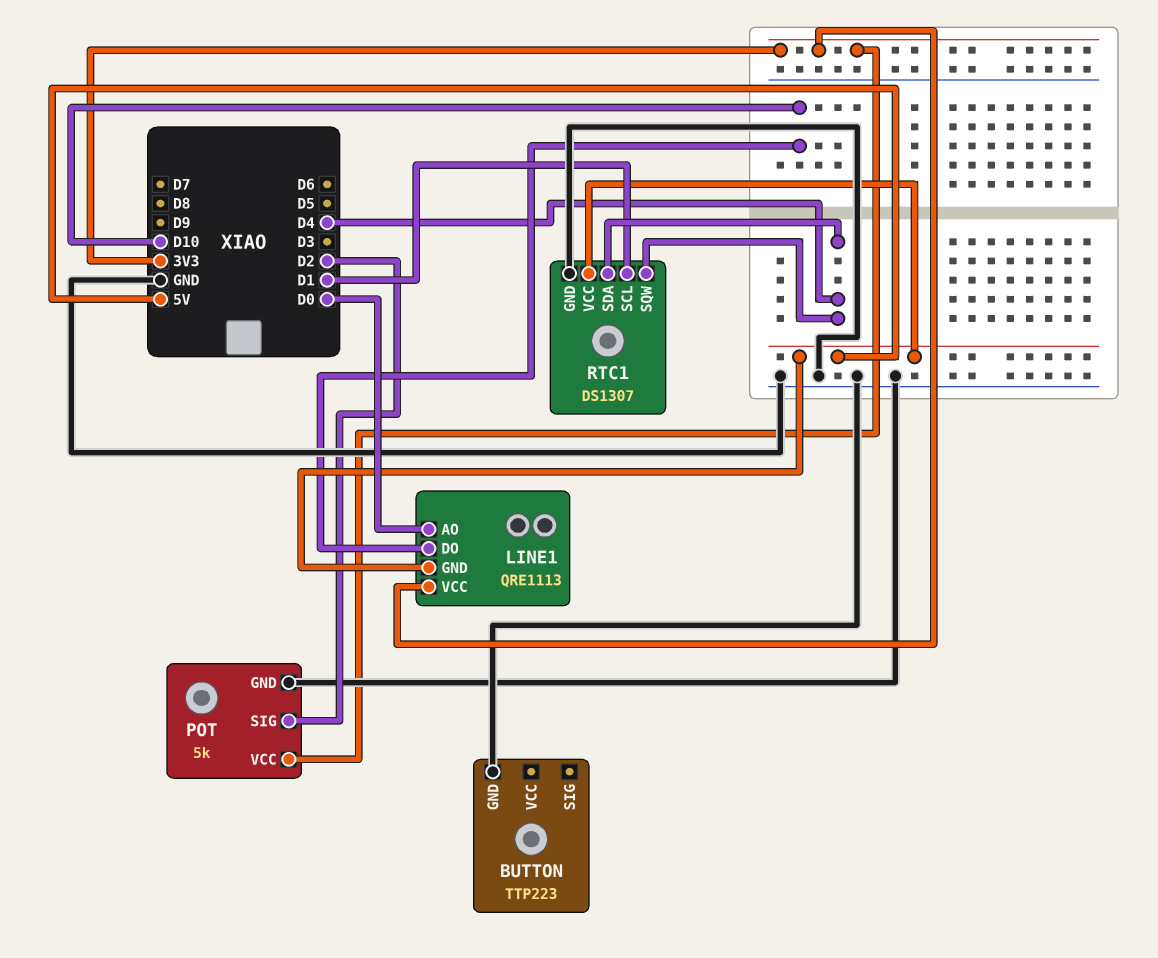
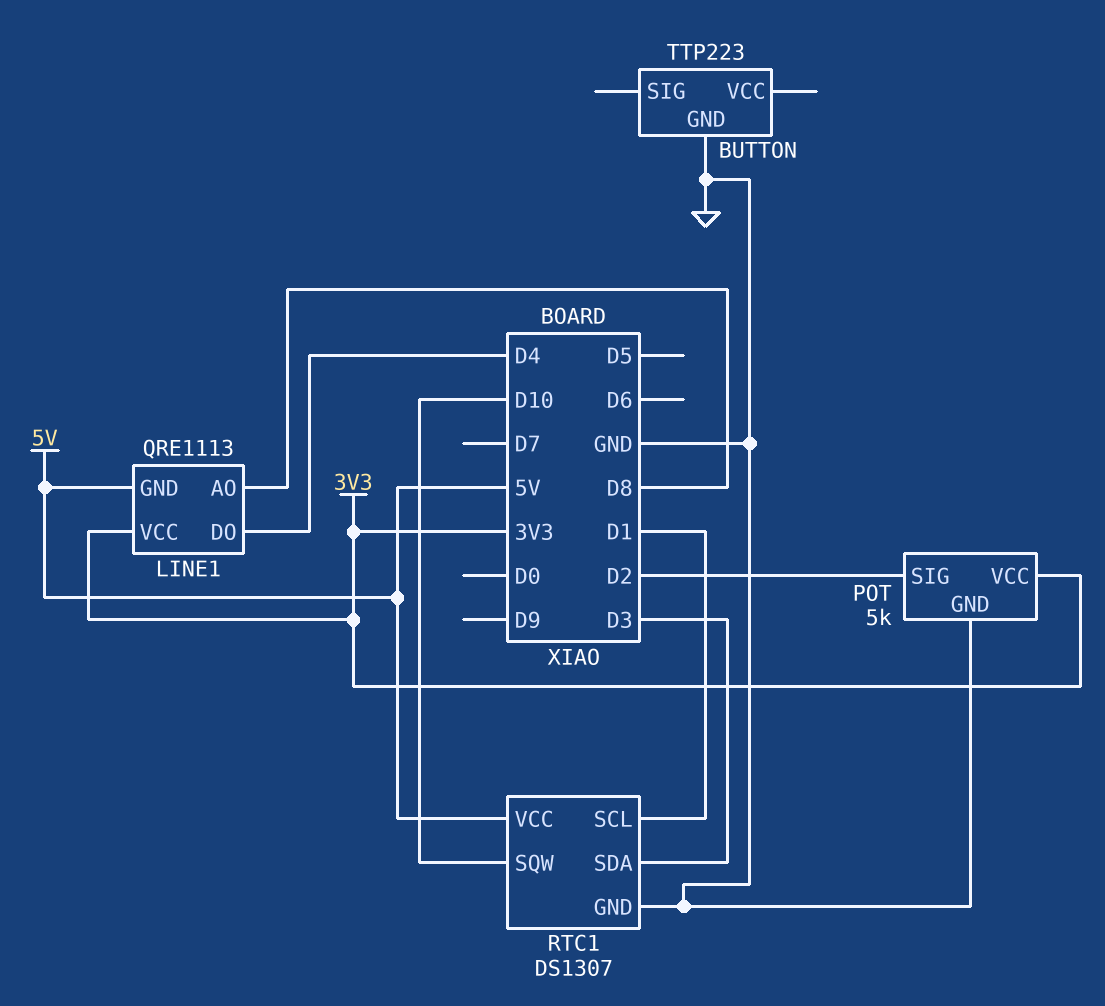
LINE1 pin AO: D0 -> D8
LINE1 pin DO: D10 -> D4
RTC1 pin SDA: D4 -> D3
RTC1 pin SQW: D4 -> D10

